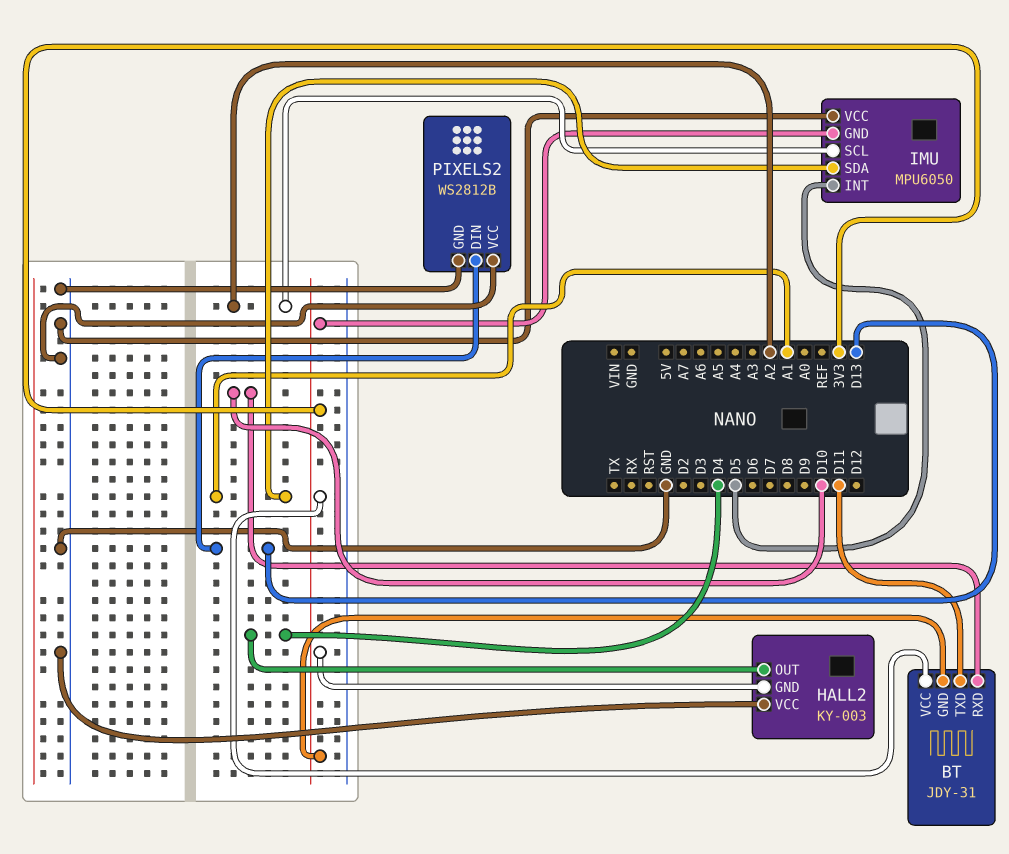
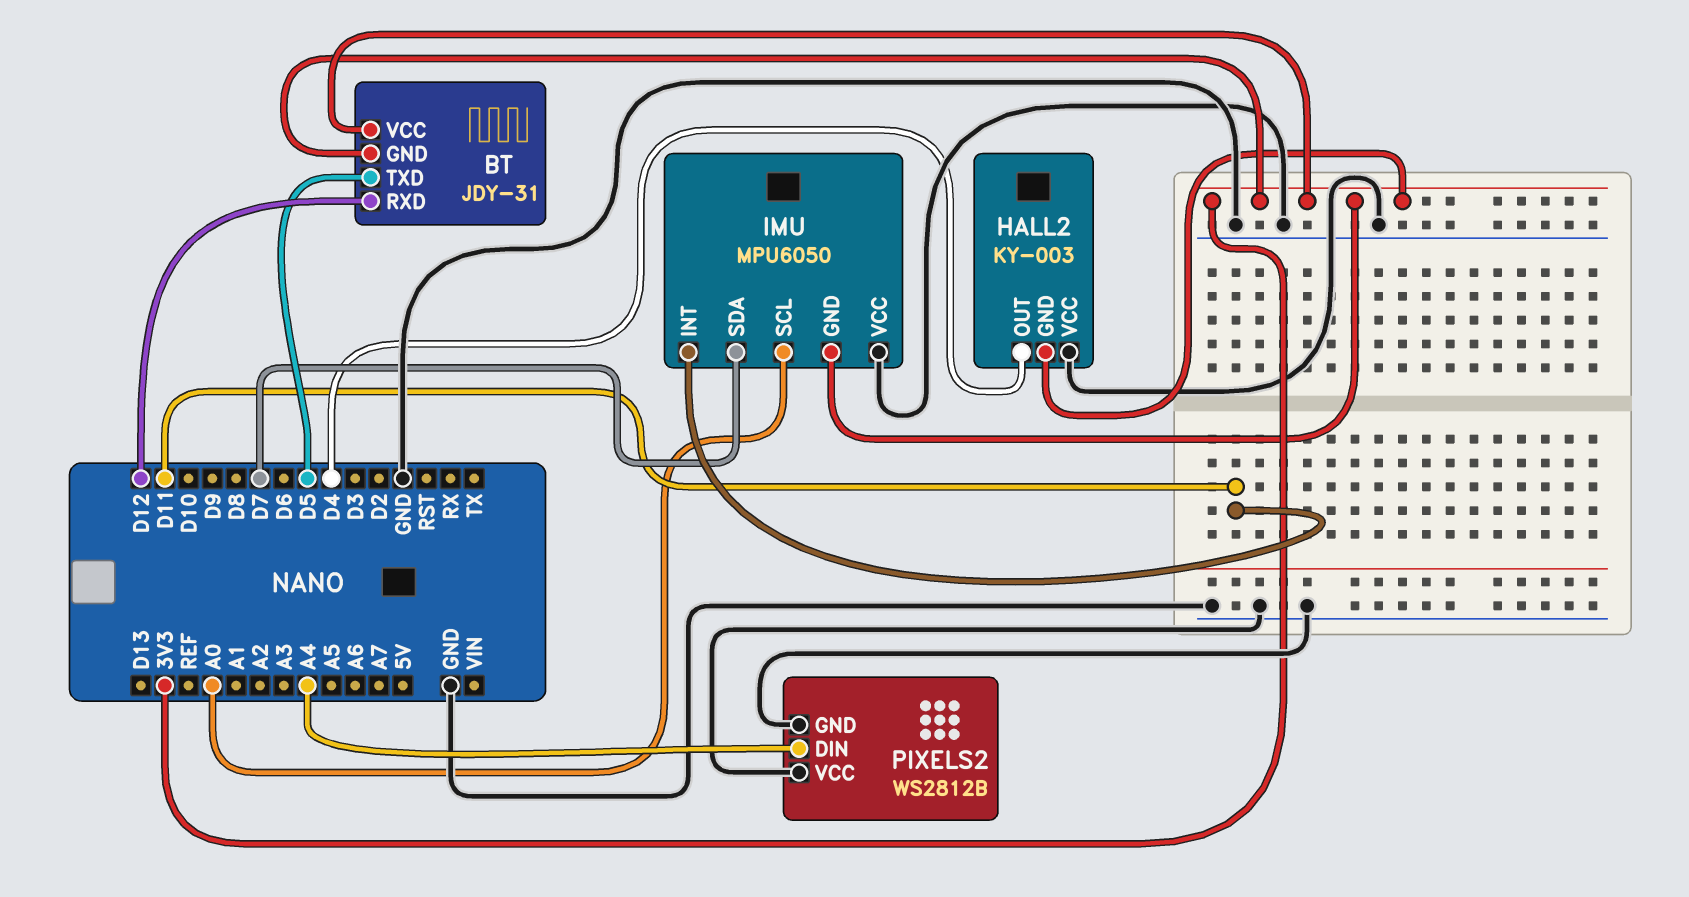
BT pin RXD: D10 -> D12
BT pin TXD: D11 -> D5
IMU pin INT: D5 -> D11
IMU pin SCL: A2 -> A0
IMU pin SDA: A1 -> D7
PIXELS2 pin DIN: D13 -> A4

